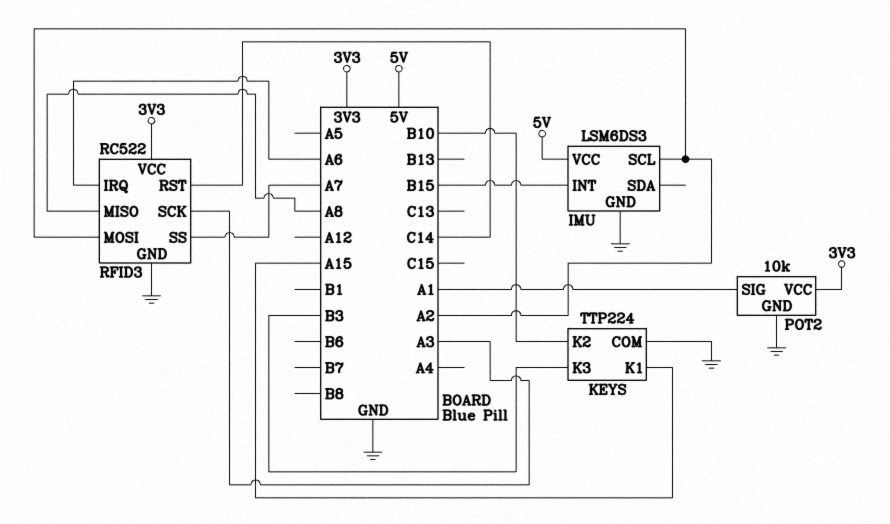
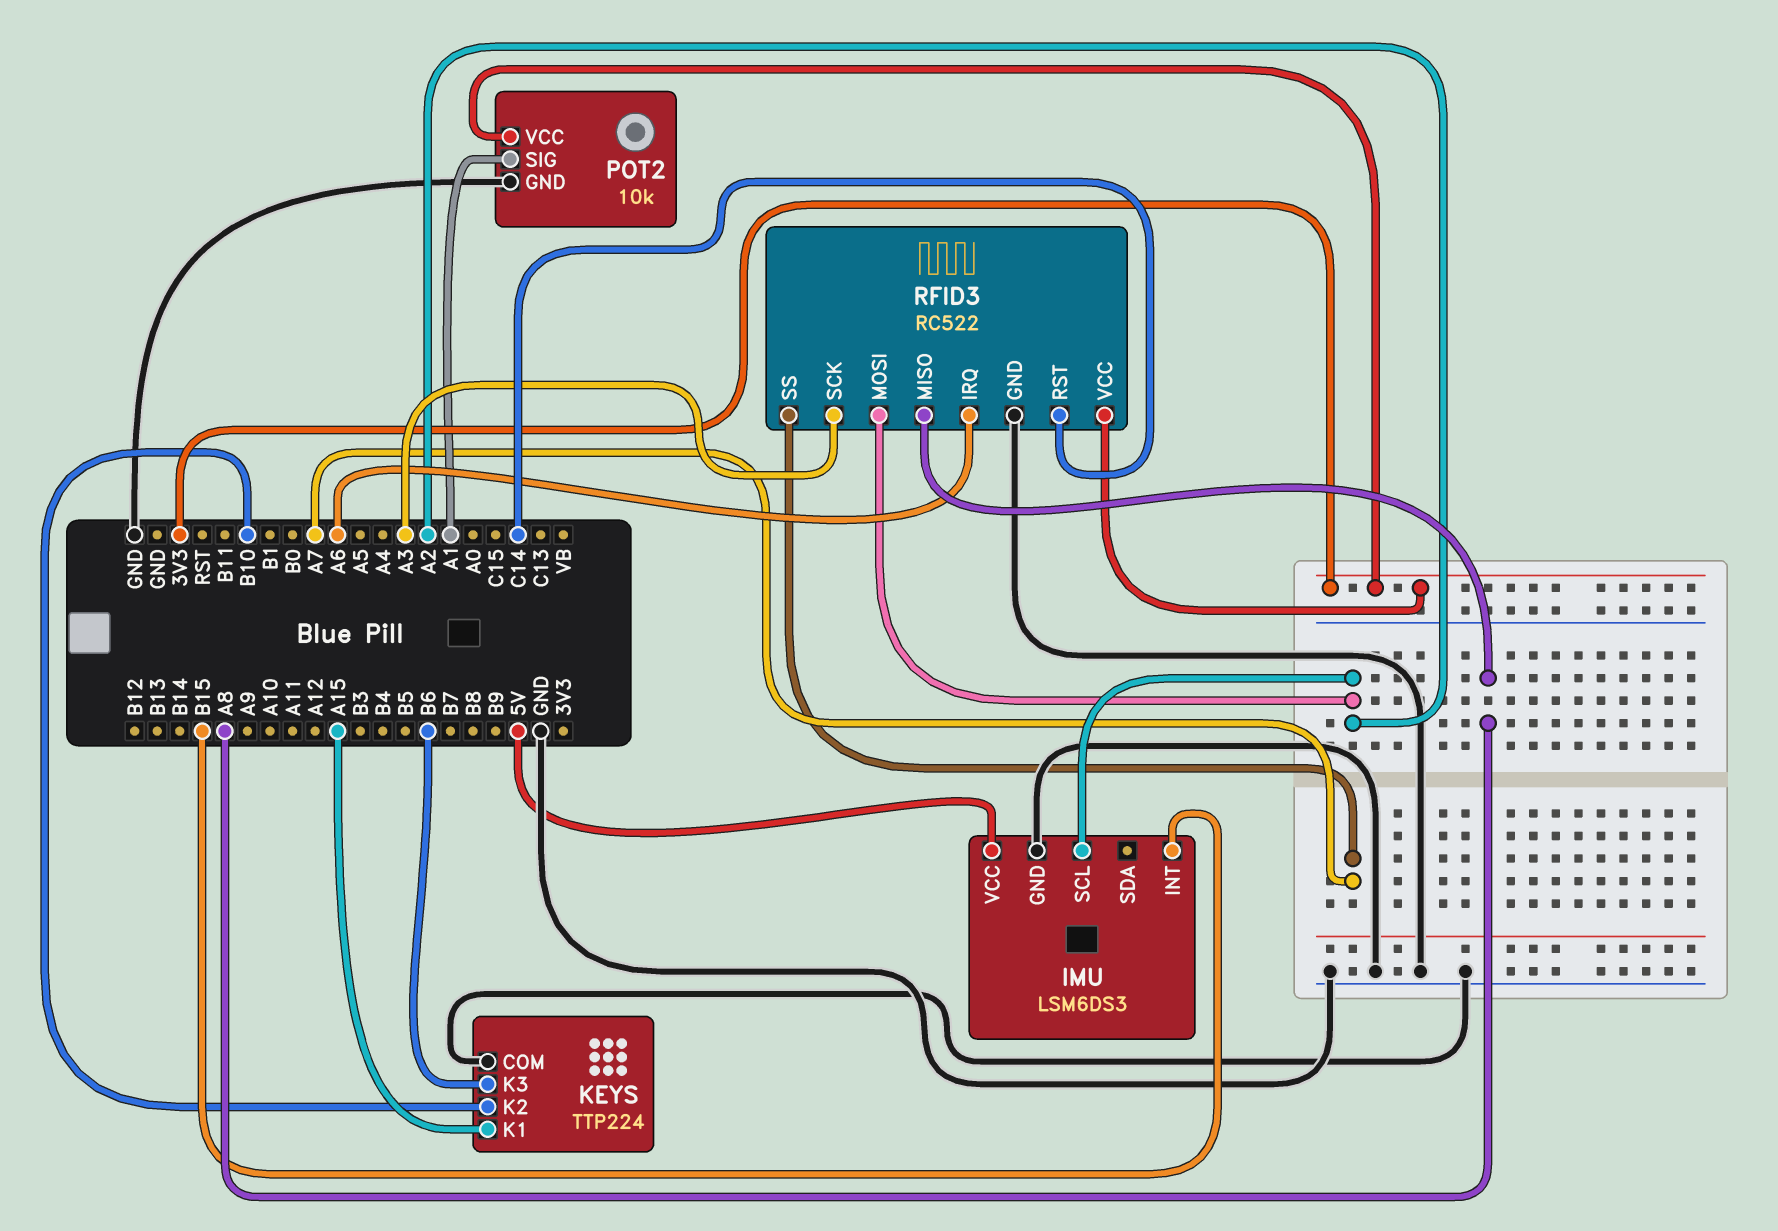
KEYS pin K3: B3 -> B6

